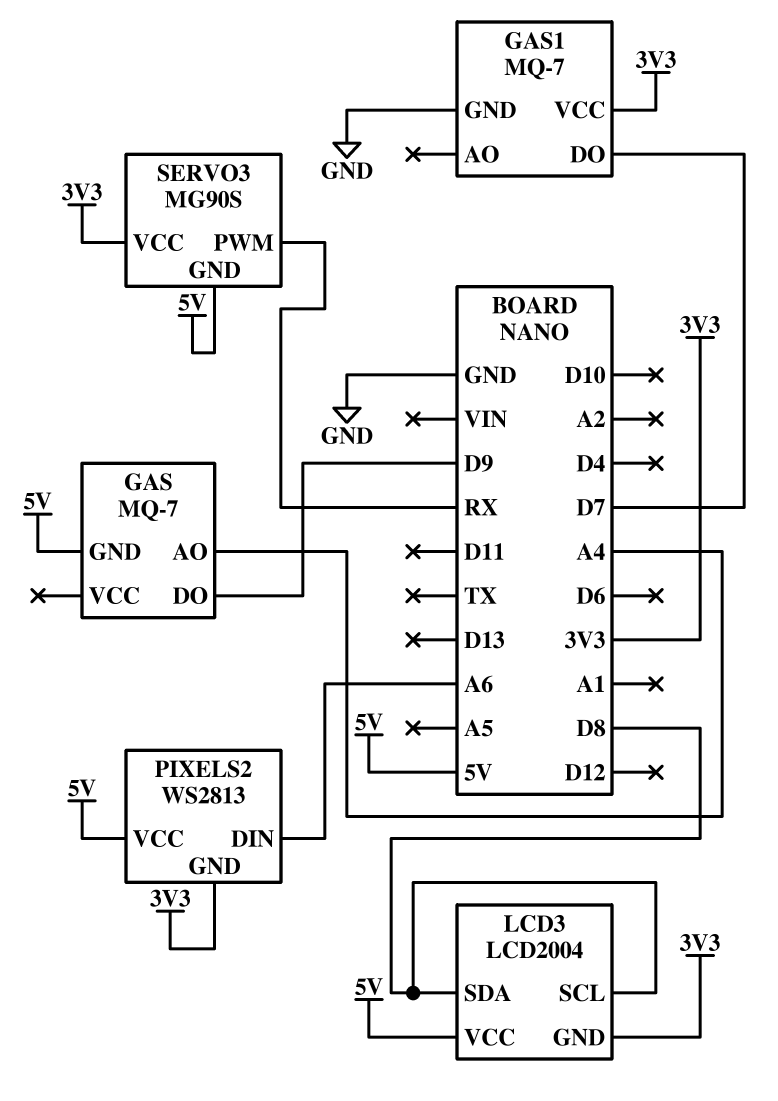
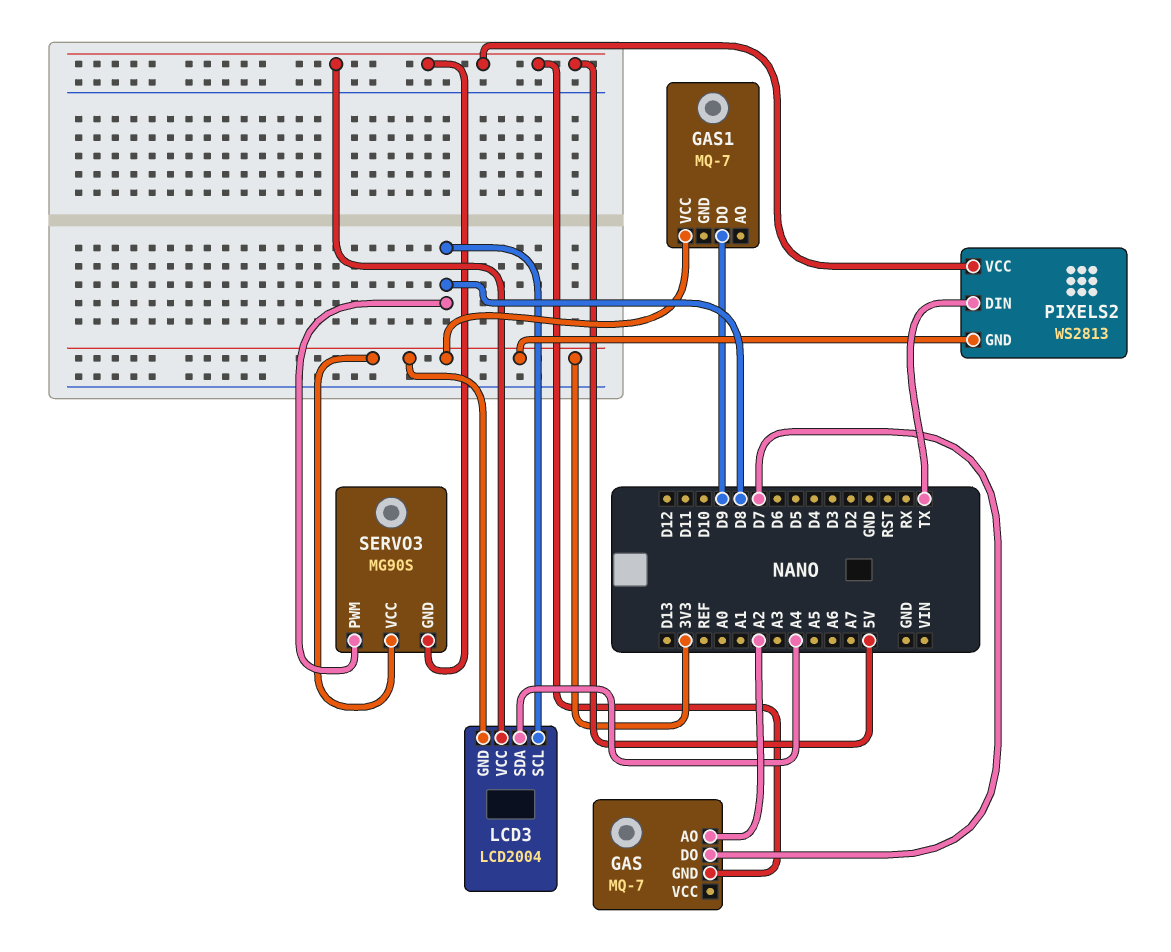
GAS pin AO: A4 -> A2
GAS pin DO: D9 -> D7
GAS1 pin DO: D7 -> D9
GAS1 pin GND: GND -> none
LCD3 pin SDA: D8 -> A4
PIXELS2 pin DIN: A6 -> TX
SERVO3 pin PWM: RX -> D8

